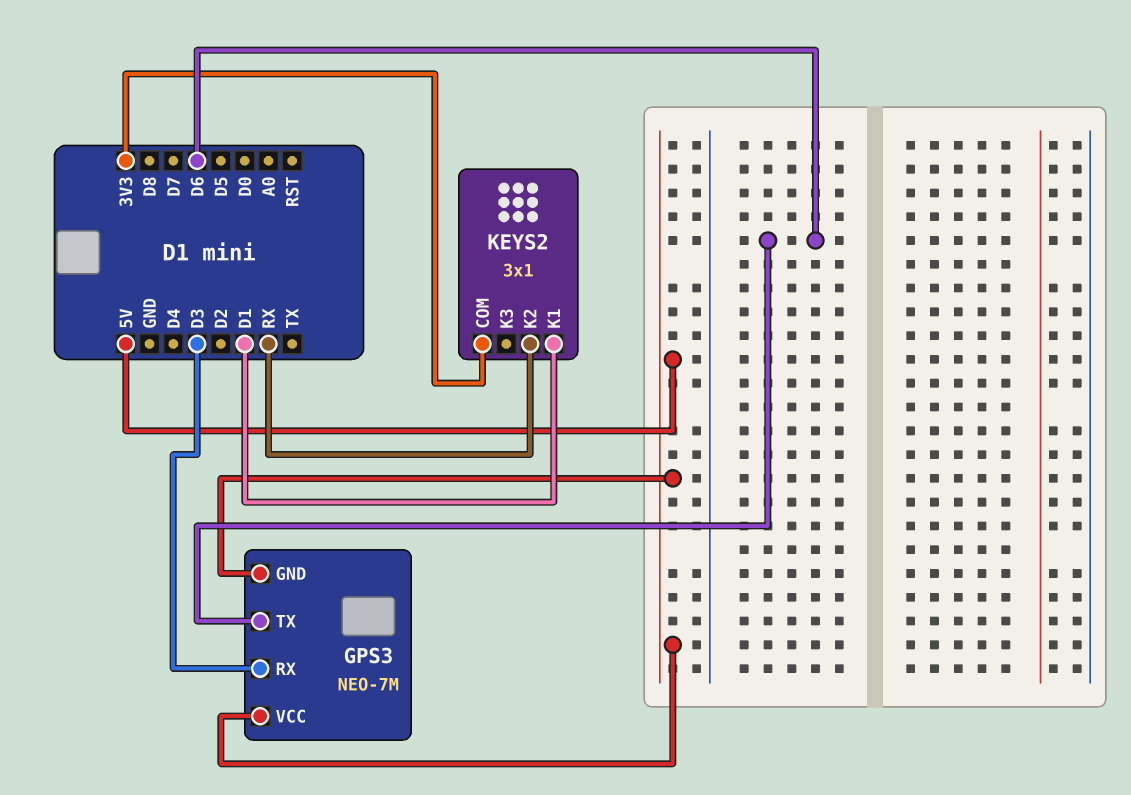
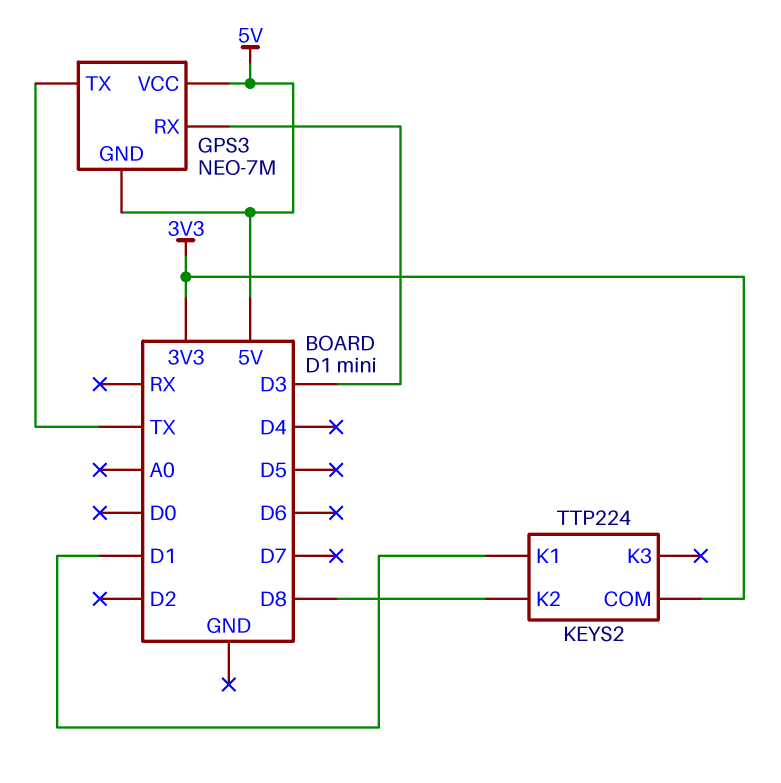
GPS3 pin TX: D6 -> TX
KEYS2: 3x1 -> TTP224
KEYS2 pin K2: RX -> D8

